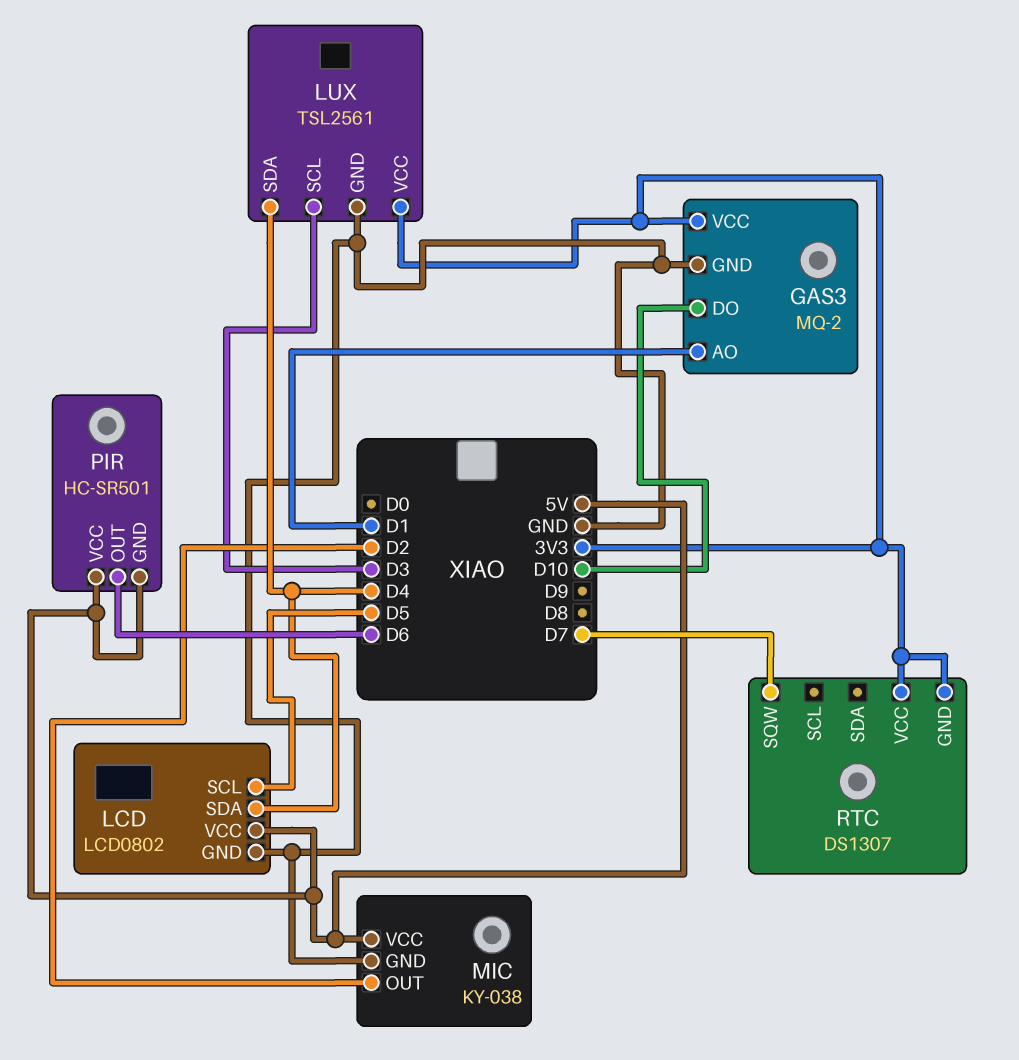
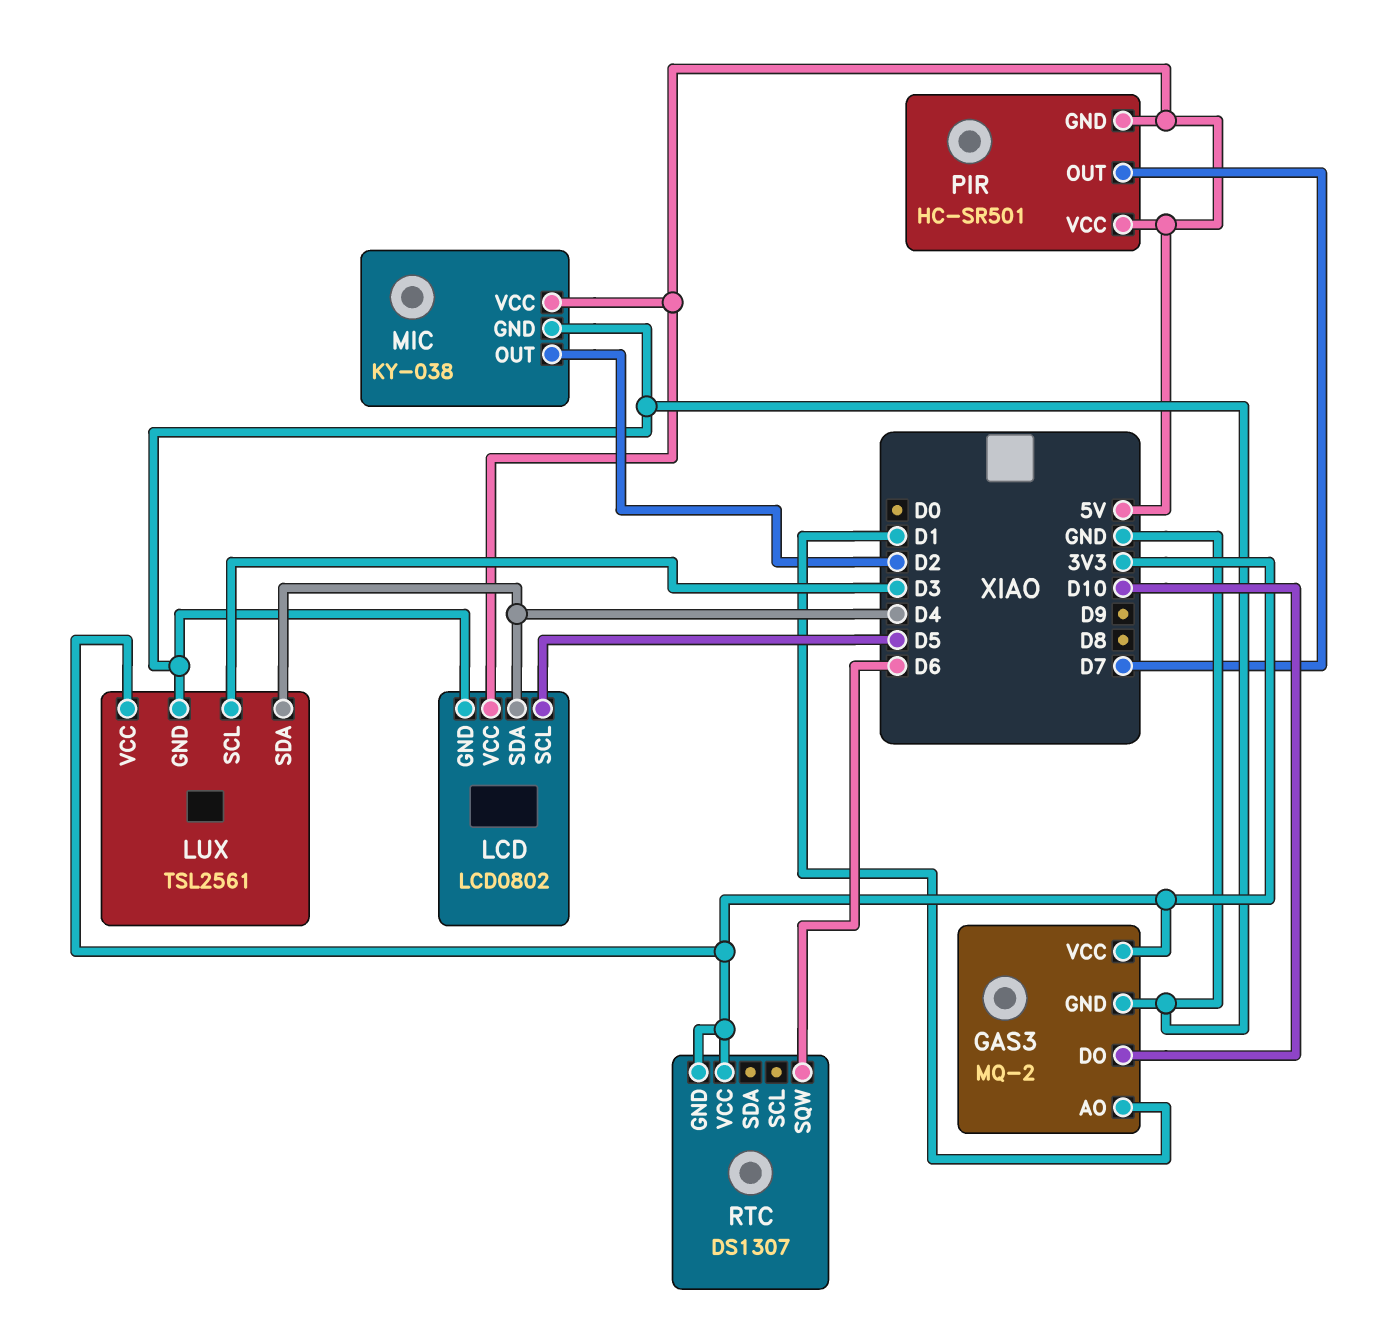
PIR pin OUT: D6 -> D7
RTC pin SQW: D7 -> D6

